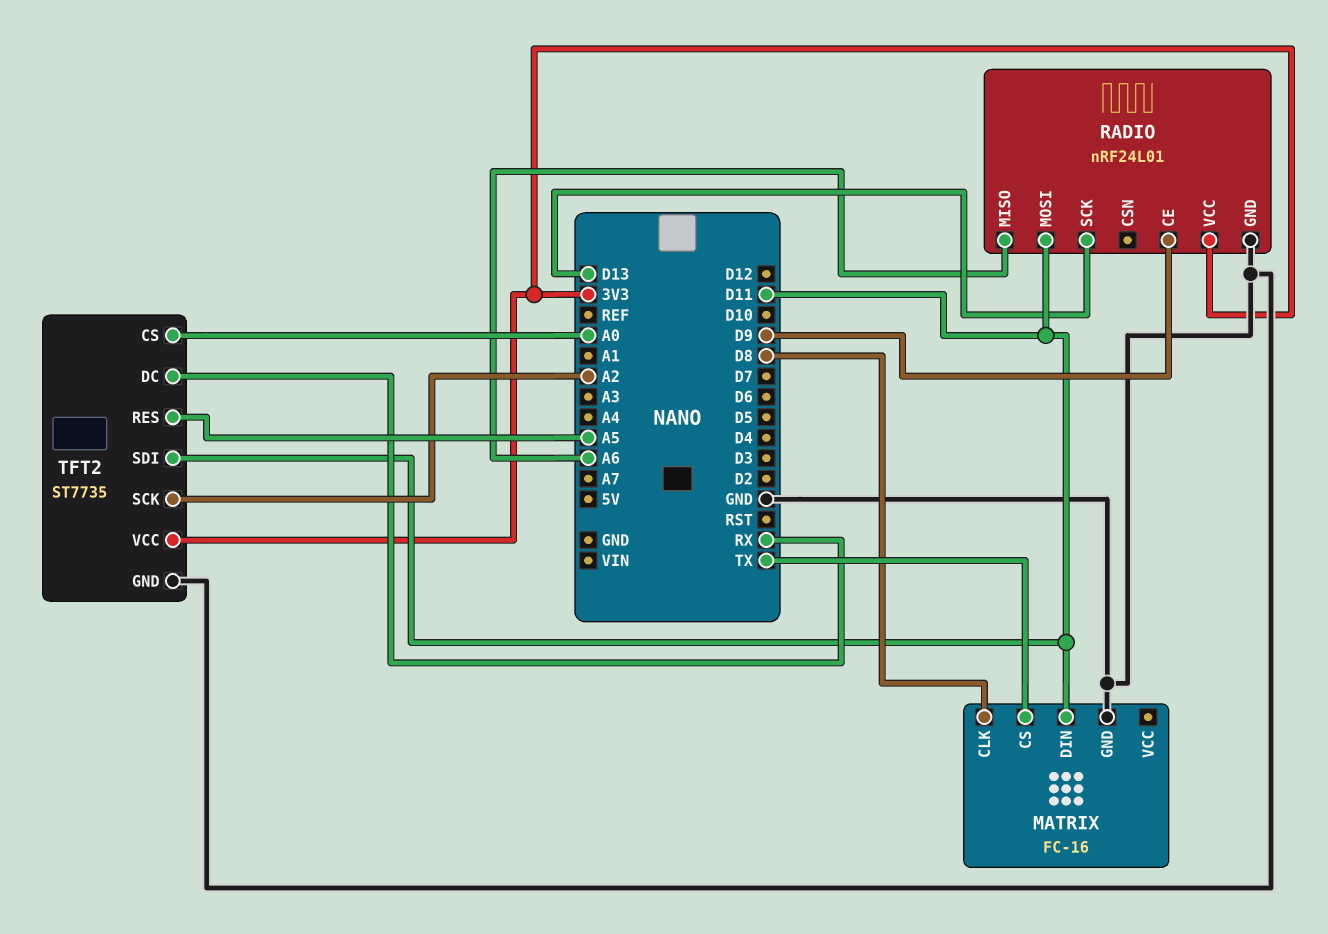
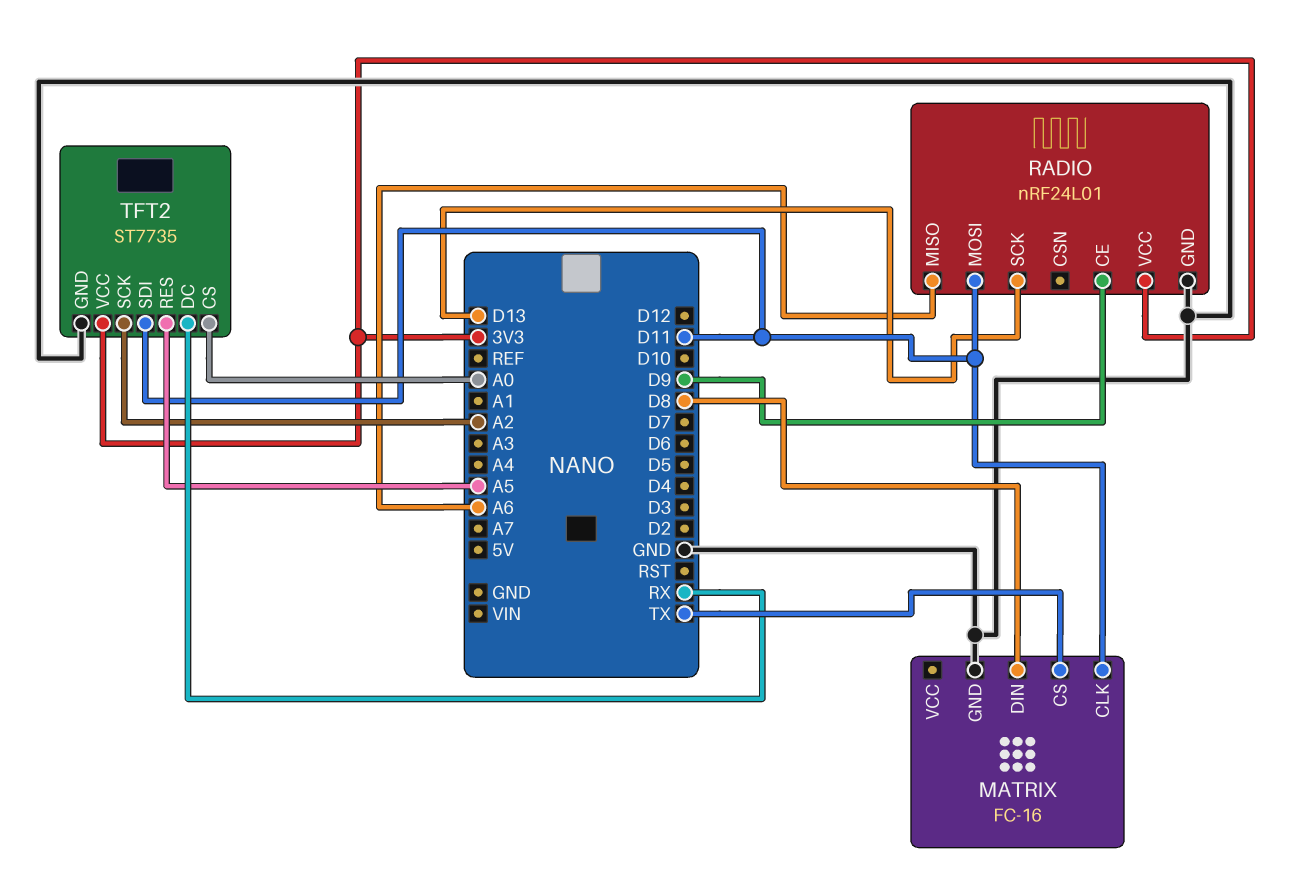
MATRIX pin CLK: D8 -> D11
MATRIX pin DIN: D11 -> D8

